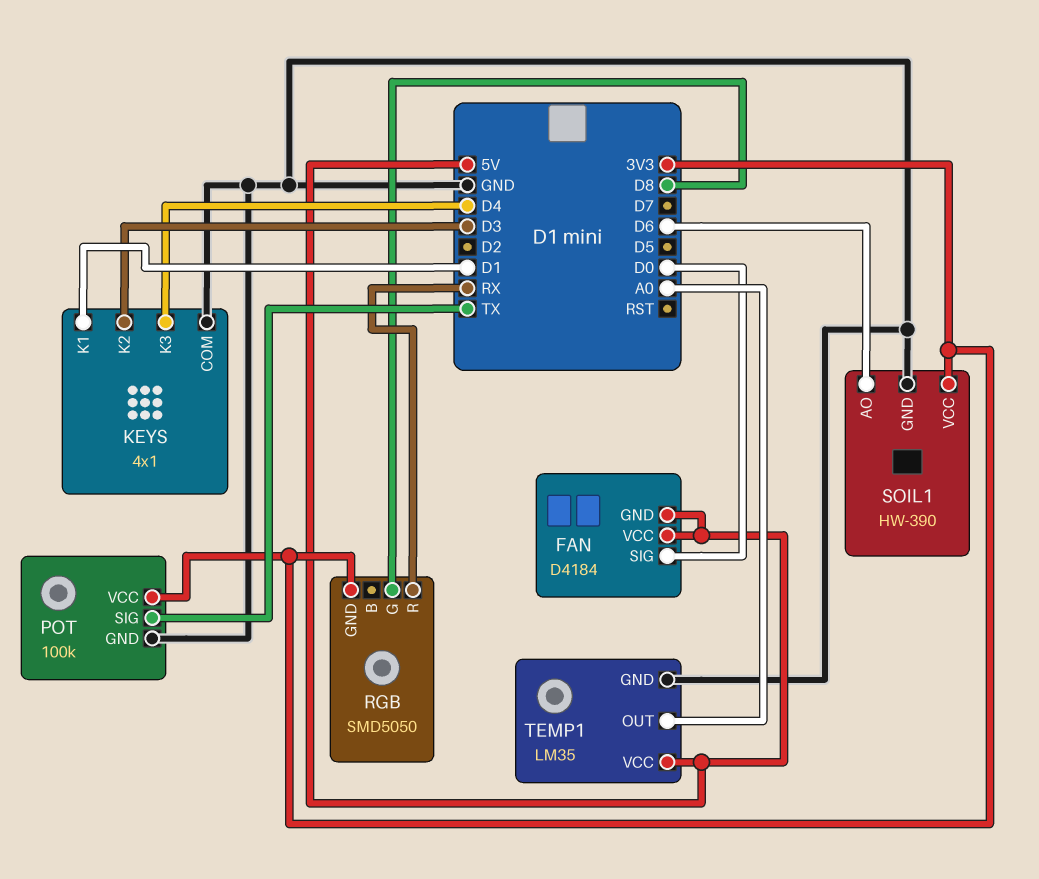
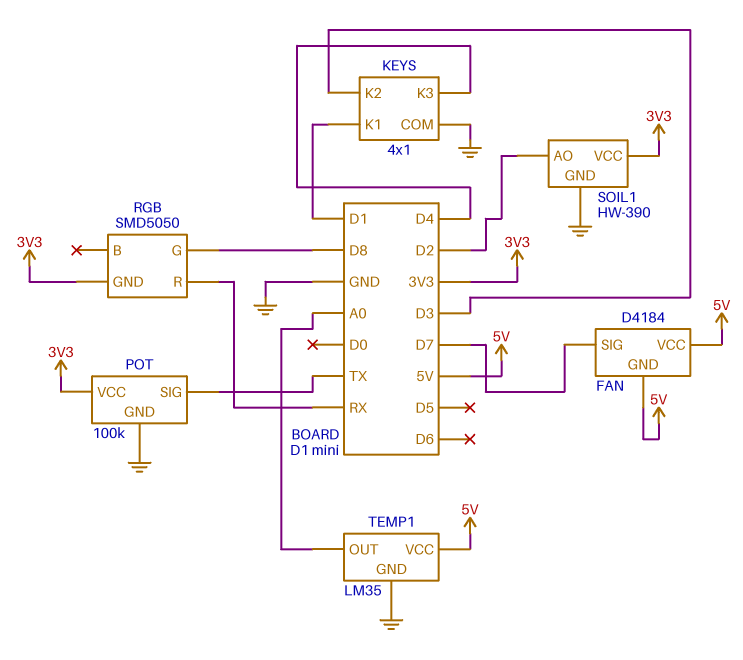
FAN pin SIG: D0 -> D7
SOIL1 pin AO: D6 -> D2

